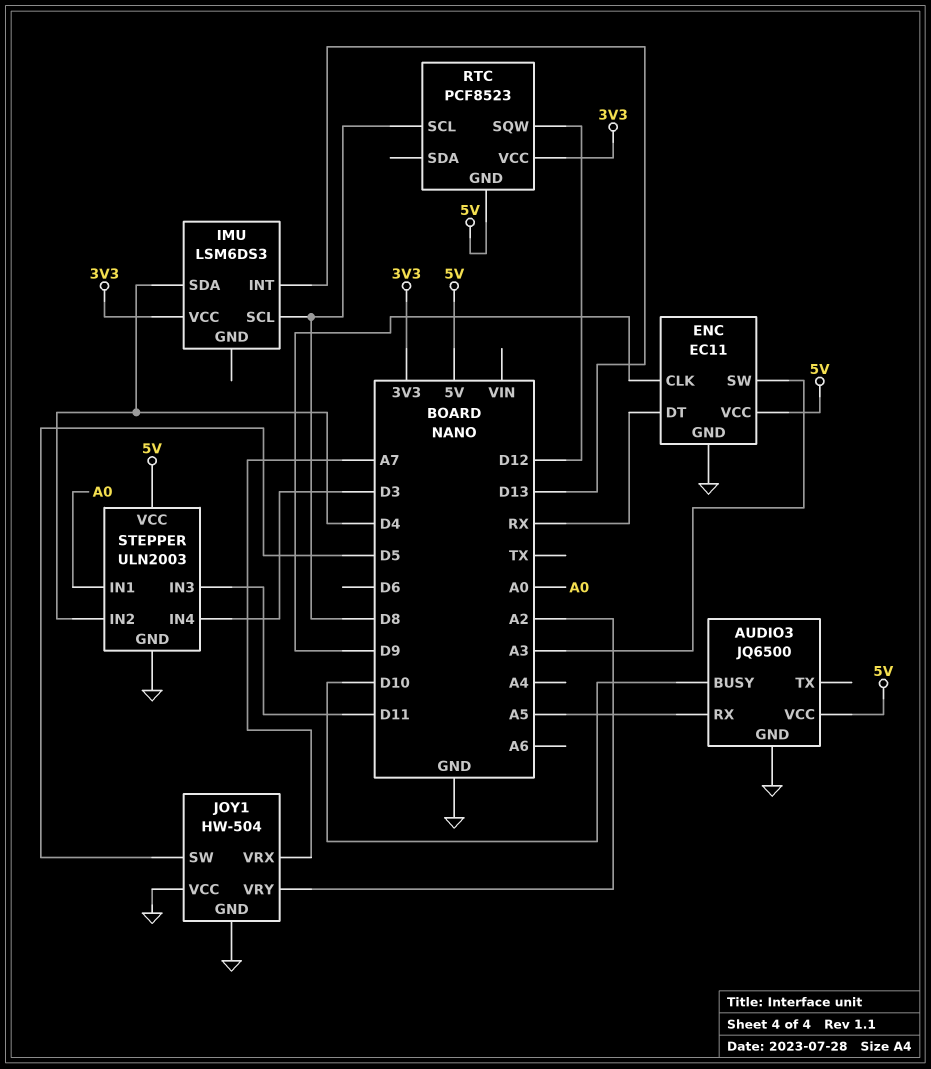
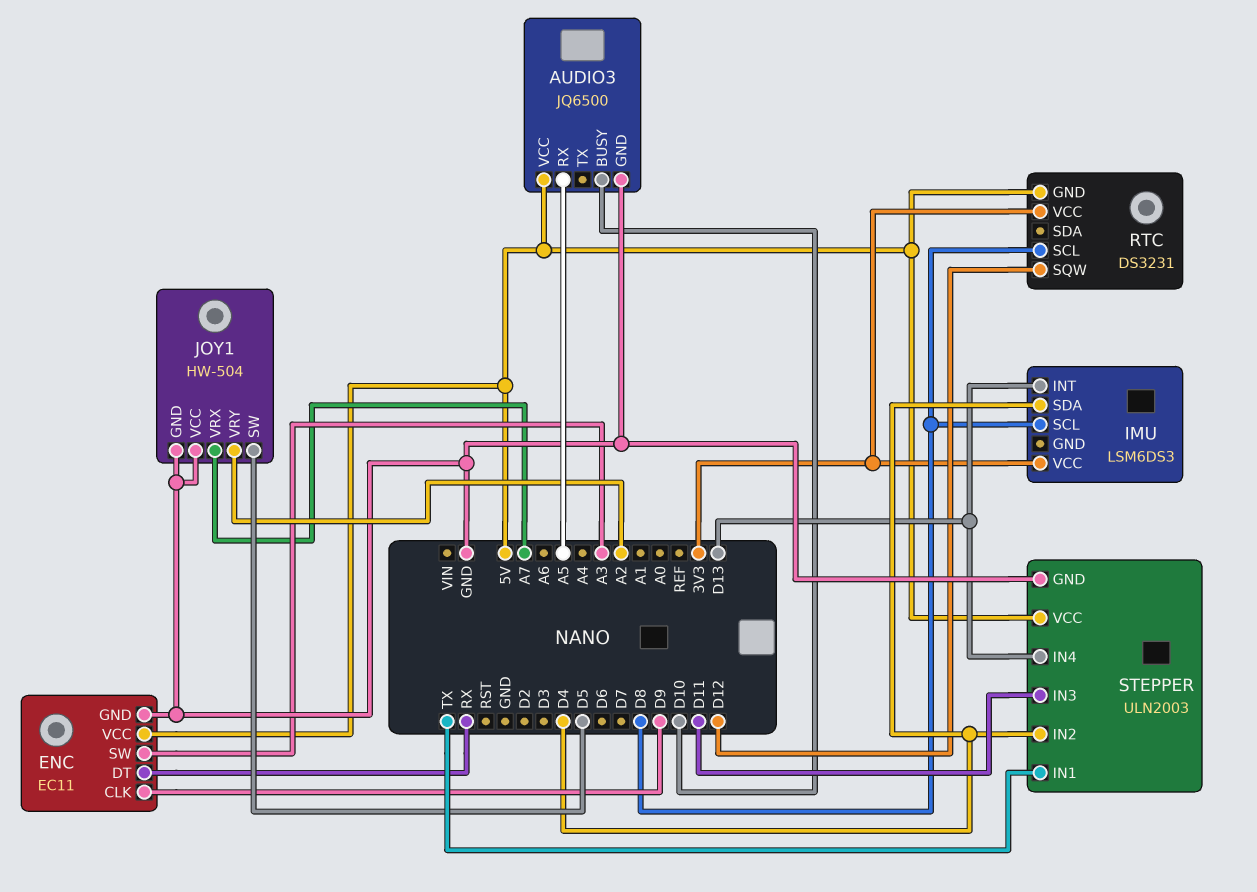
RTC: PCF8523 -> DS3231
STEPPER pin IN1: A0 -> TX
STEPPER pin IN4: D3 -> D13

